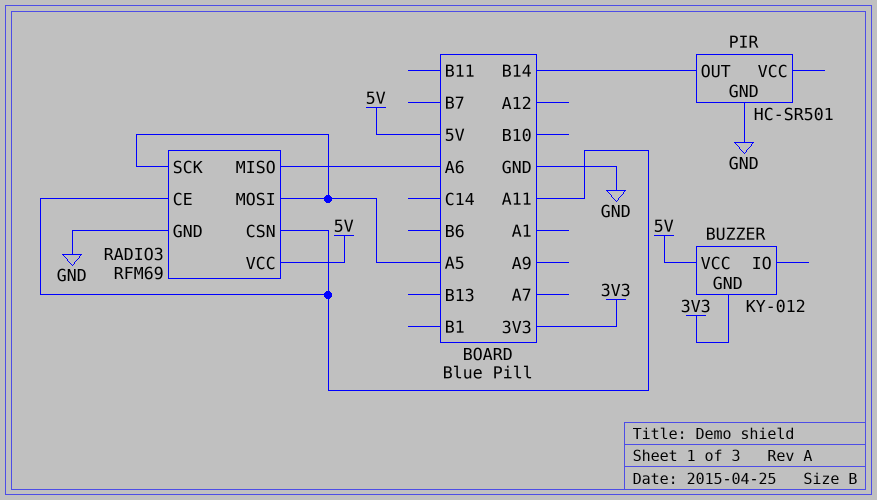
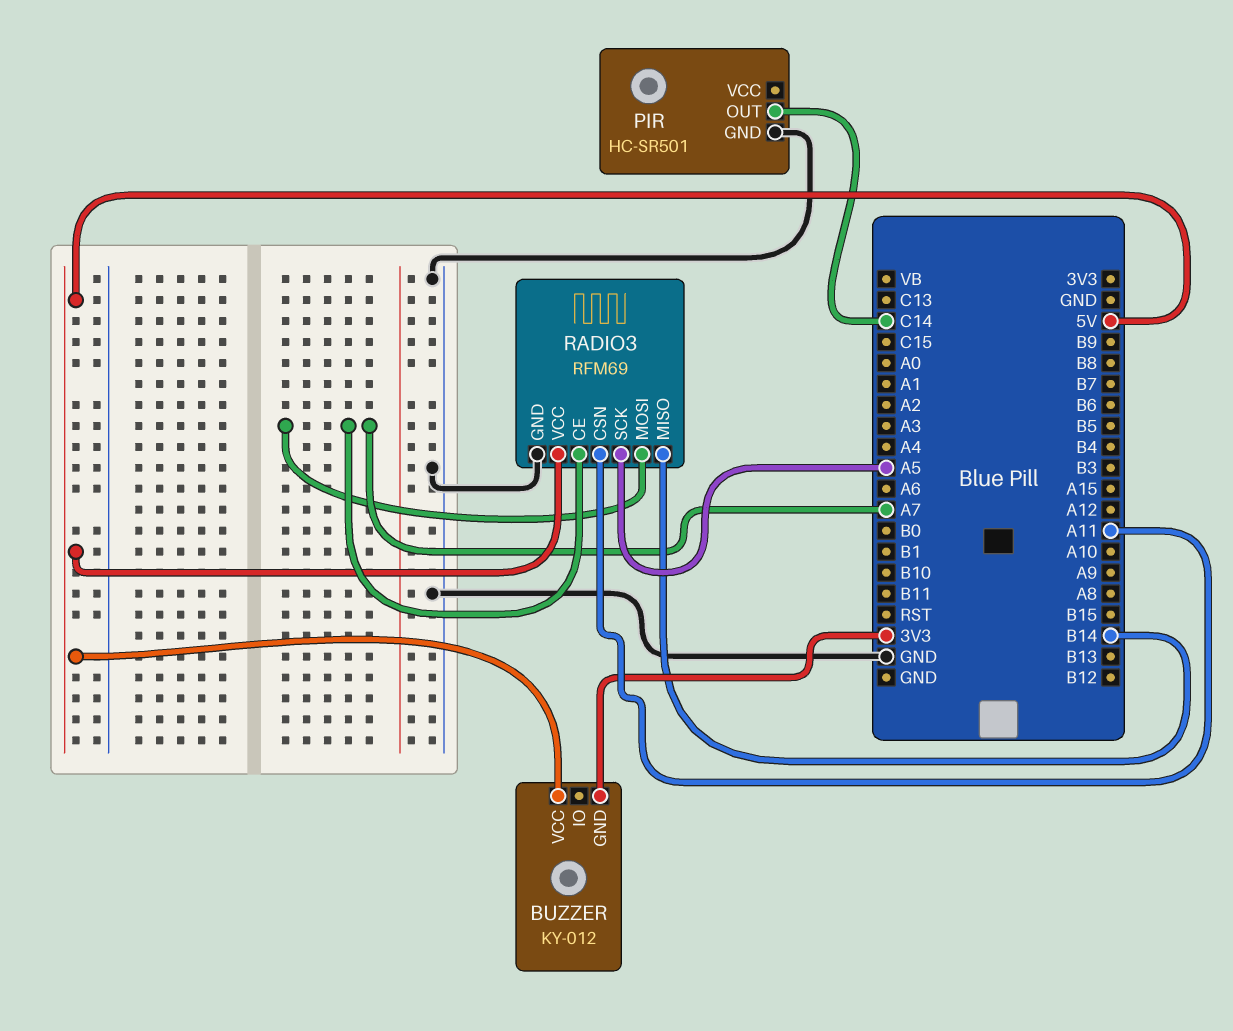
PIR pin OUT: B14 -> C14
RADIO3 pin CE: A11 -> A7
RADIO3 pin MISO: A6 -> B14
RADIO3 pin MOSI: A5 -> A7

